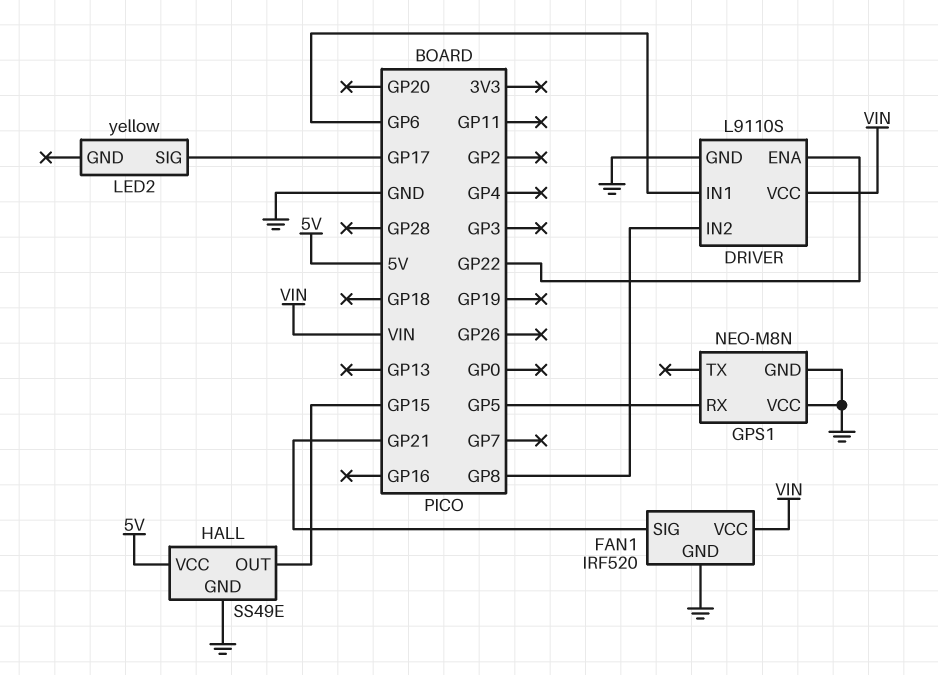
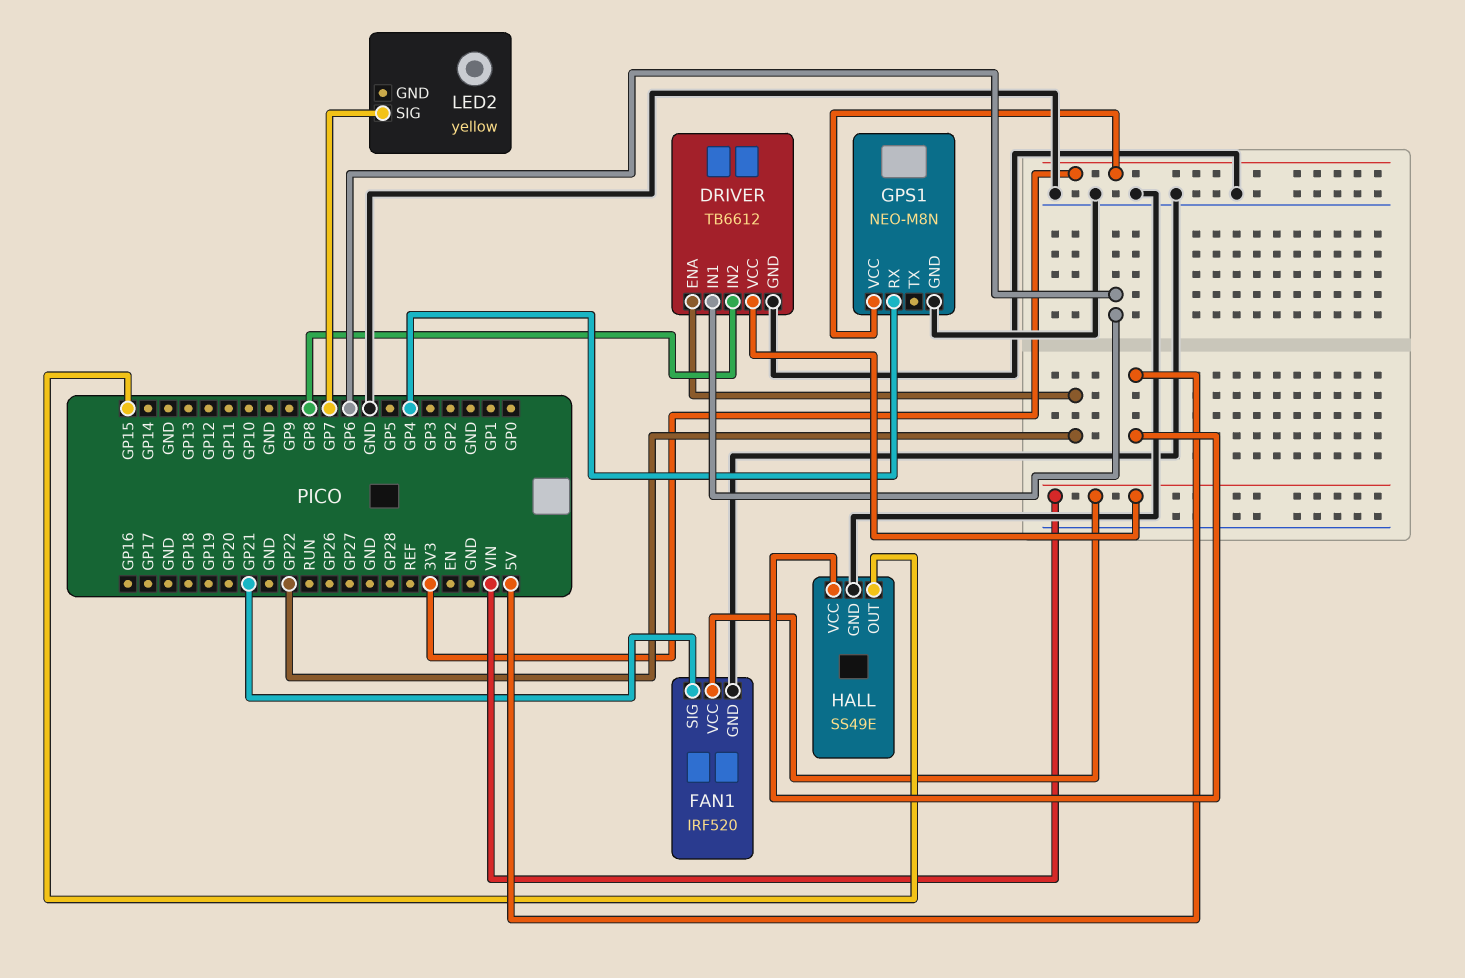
DRIVER: L9110S -> TB6612
GPS1 pin RX: GP5 -> GP4
GPS1 pin VCC: GND -> 3V3
LED2 pin SIG: GP17 -> GP7

